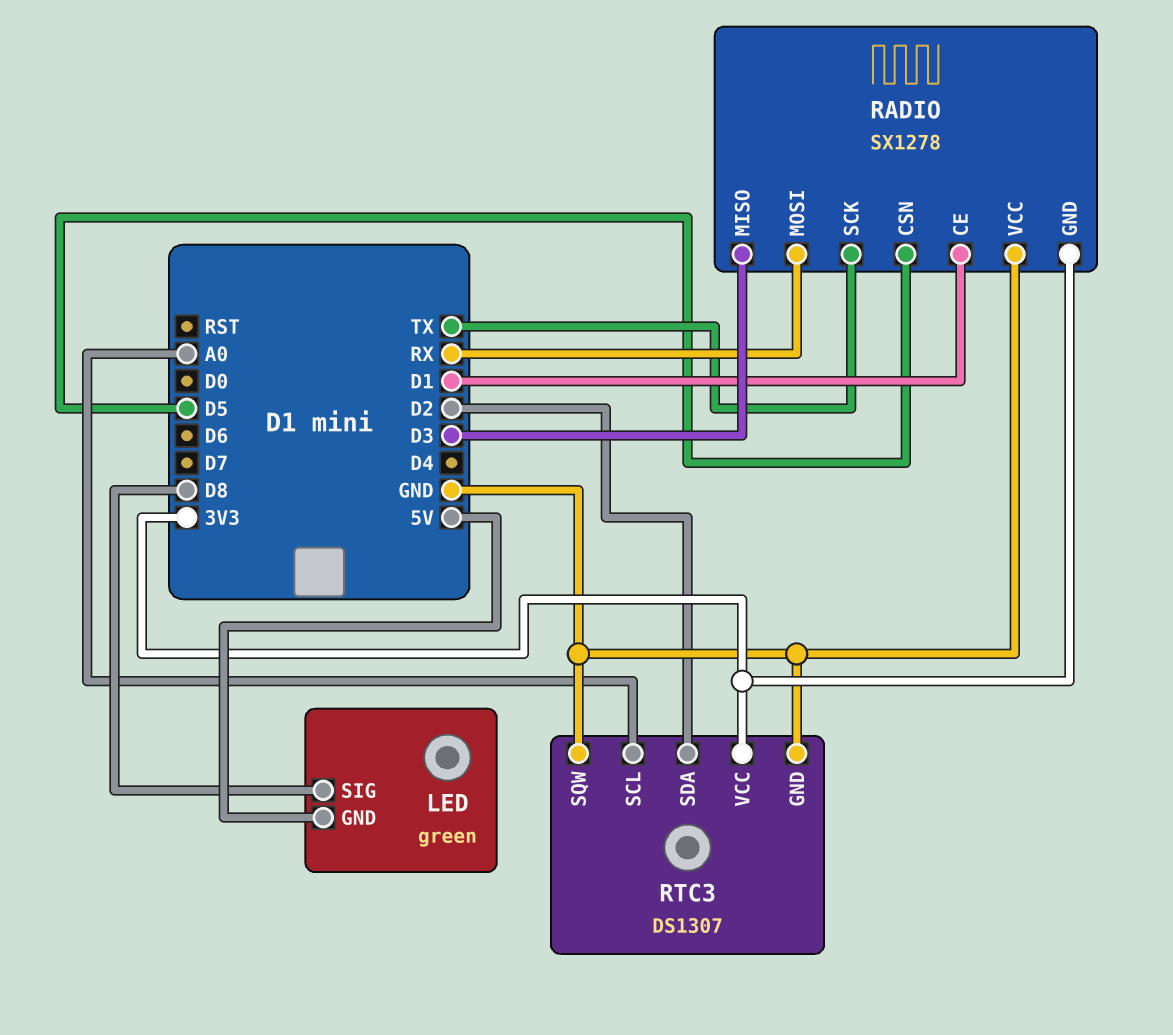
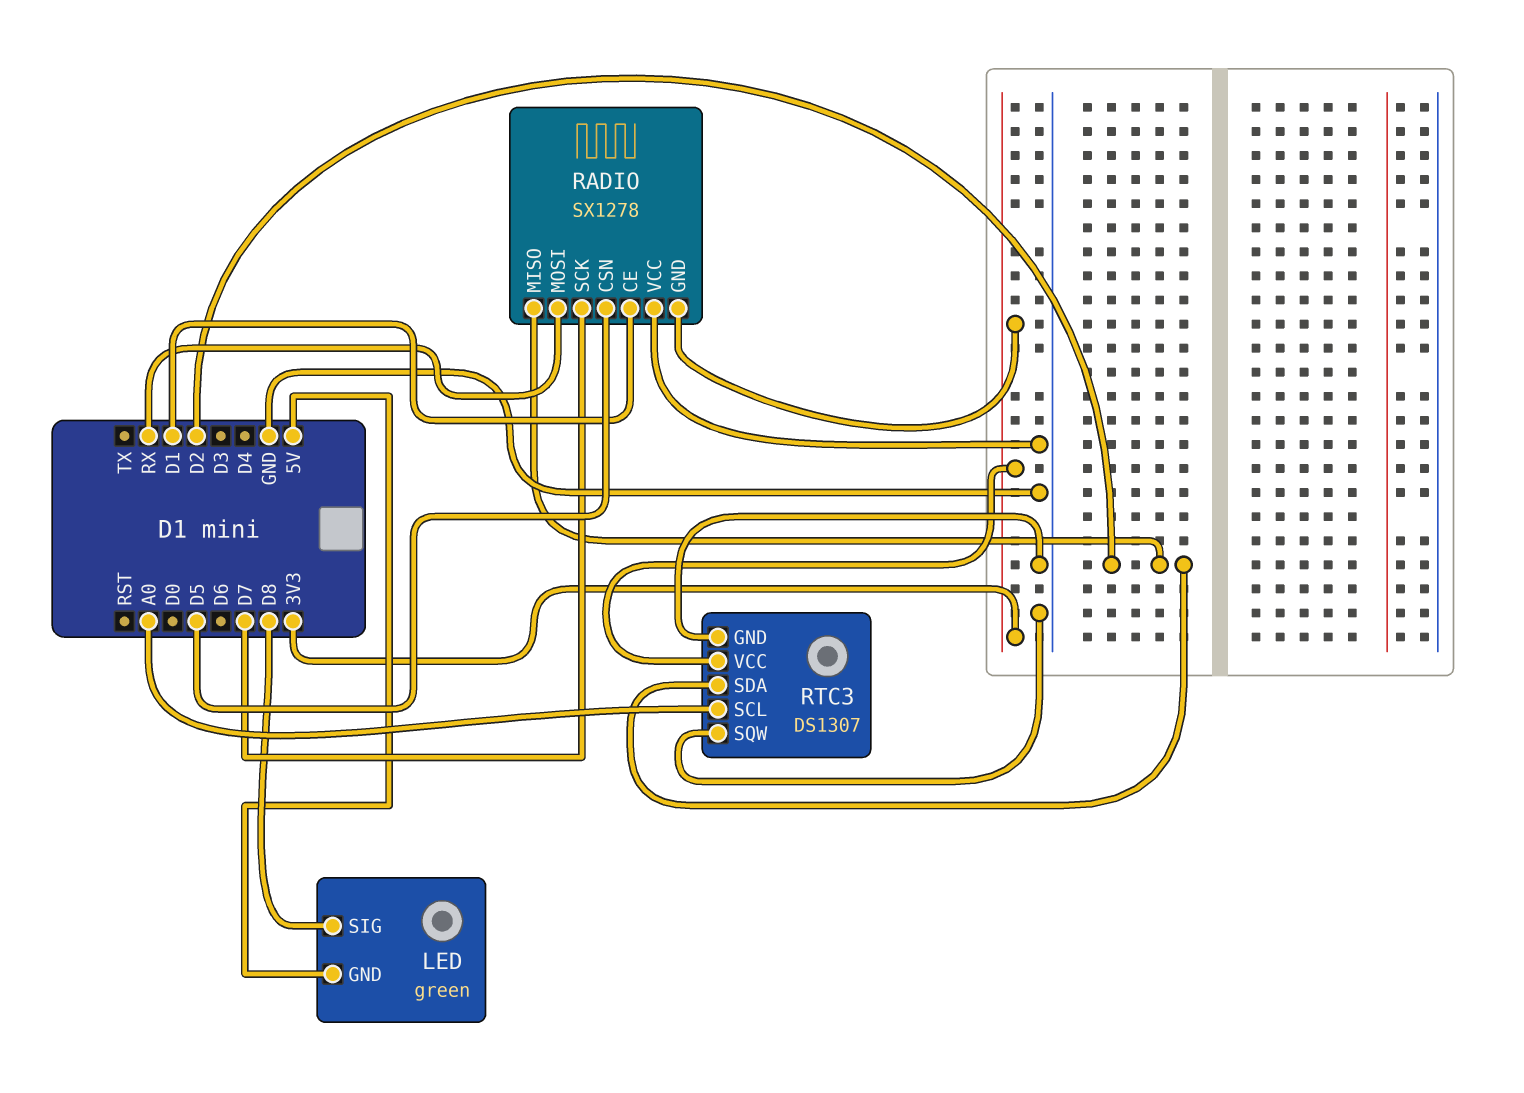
RADIO pin MISO: D3 -> D2
RADIO pin SCK: TX -> D7

